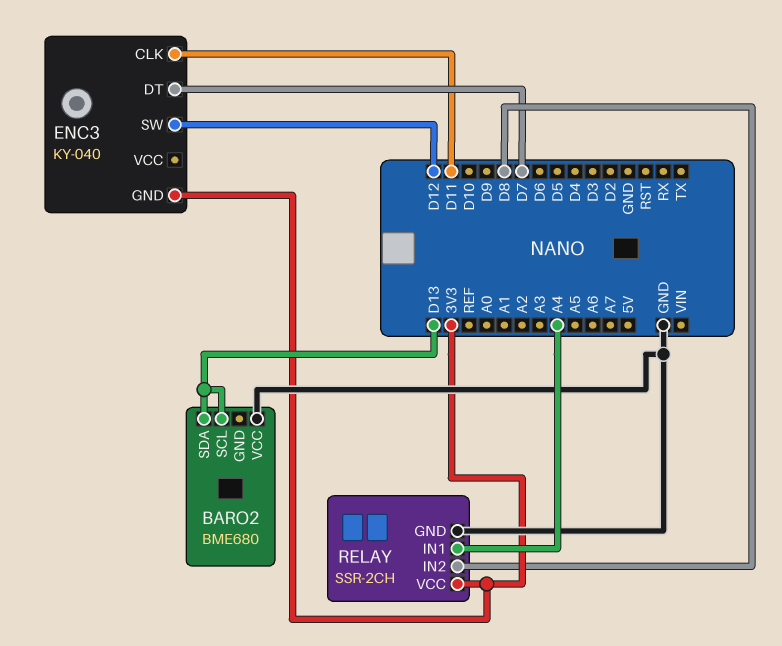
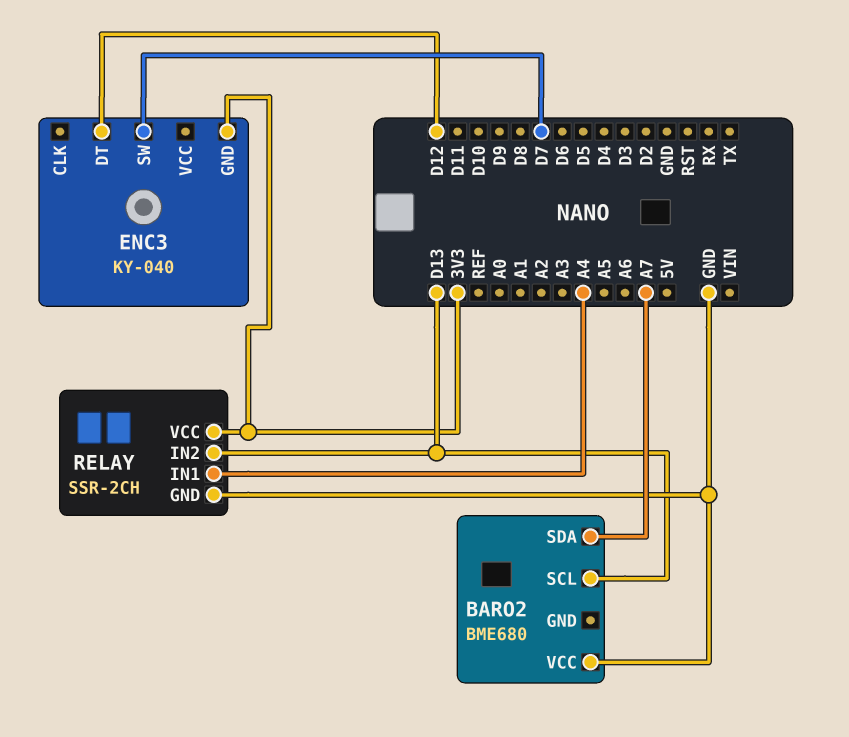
BARO2 pin SDA: D13 -> A7
ENC3 pin CLK: D11 -> none
ENC3 pin DT: D7 -> D12
ENC3 pin SW: D12 -> D7
RELAY pin IN2: D8 -> D13

